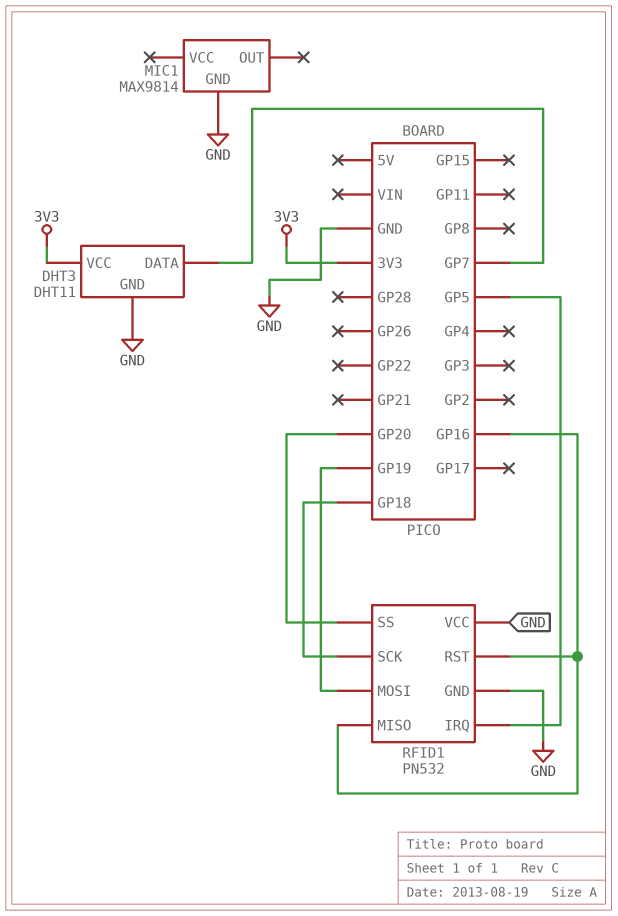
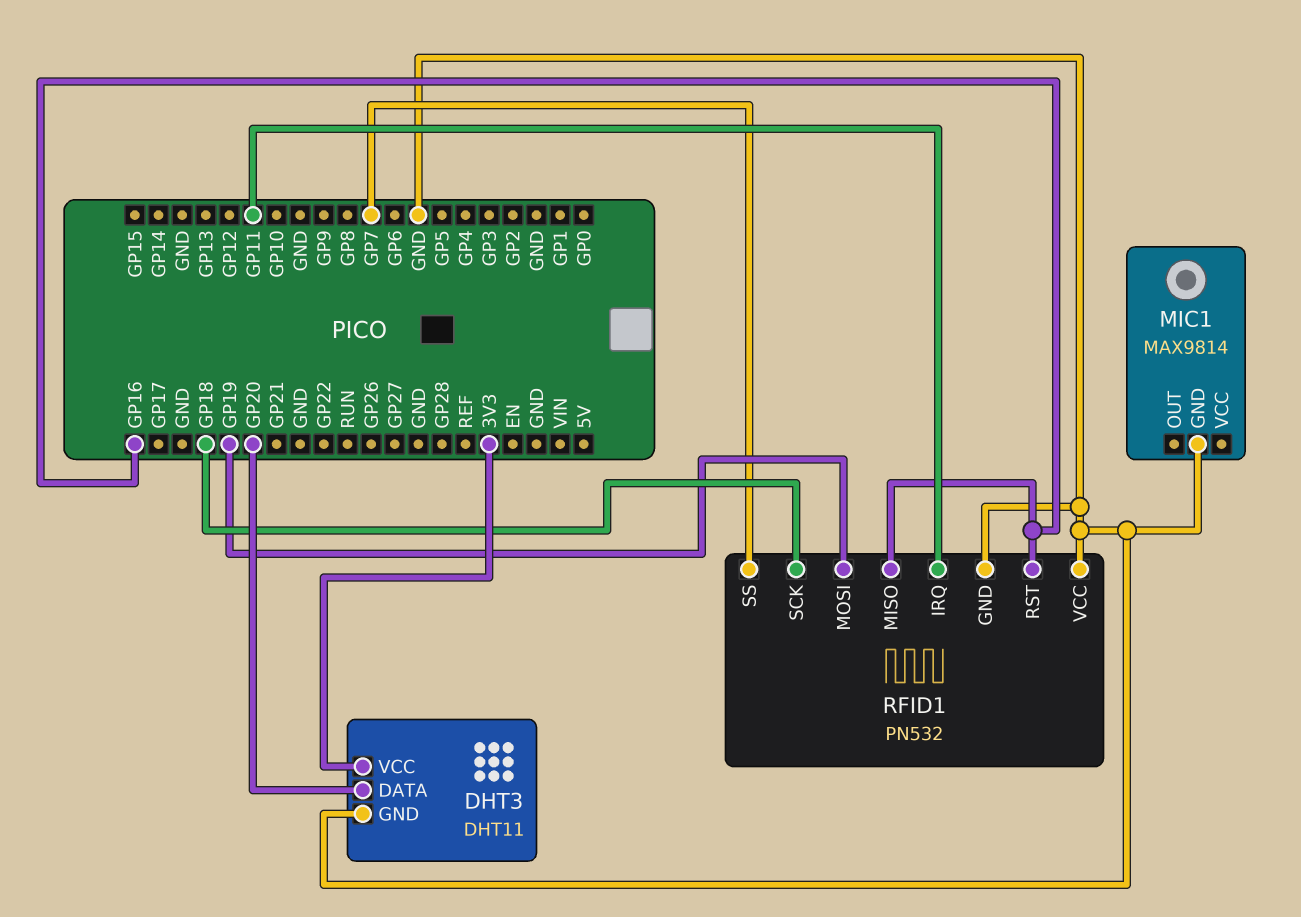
DHT3 pin DATA: GP7 -> GP20
RFID1 pin IRQ: GP5 -> GP11
RFID1 pin SS: GP20 -> GP7

